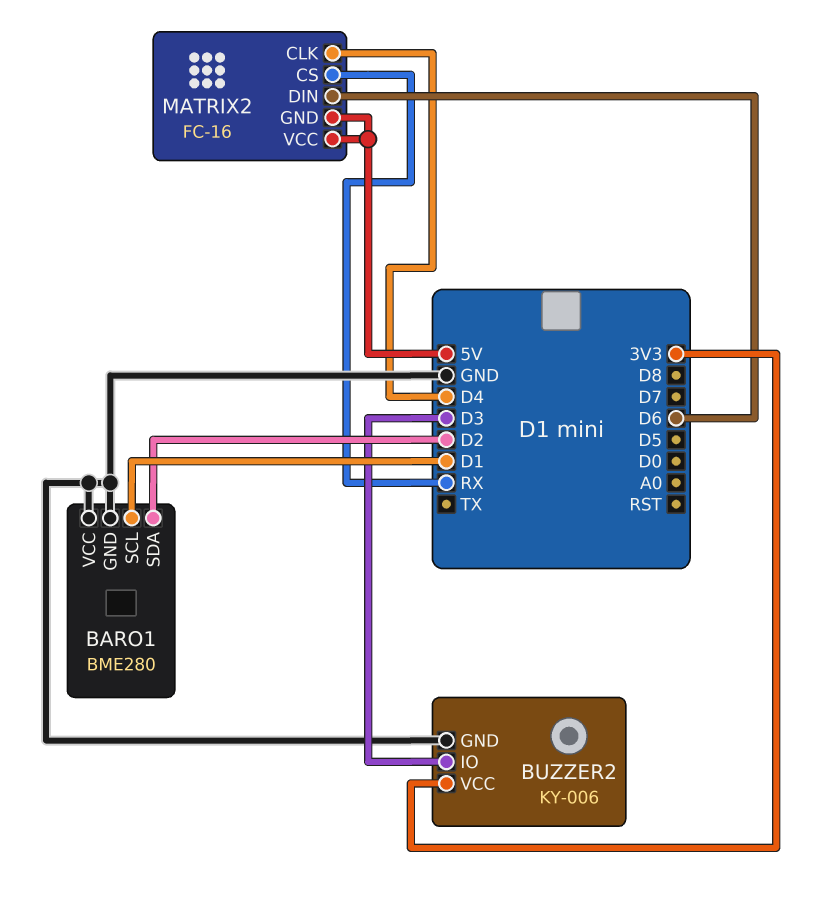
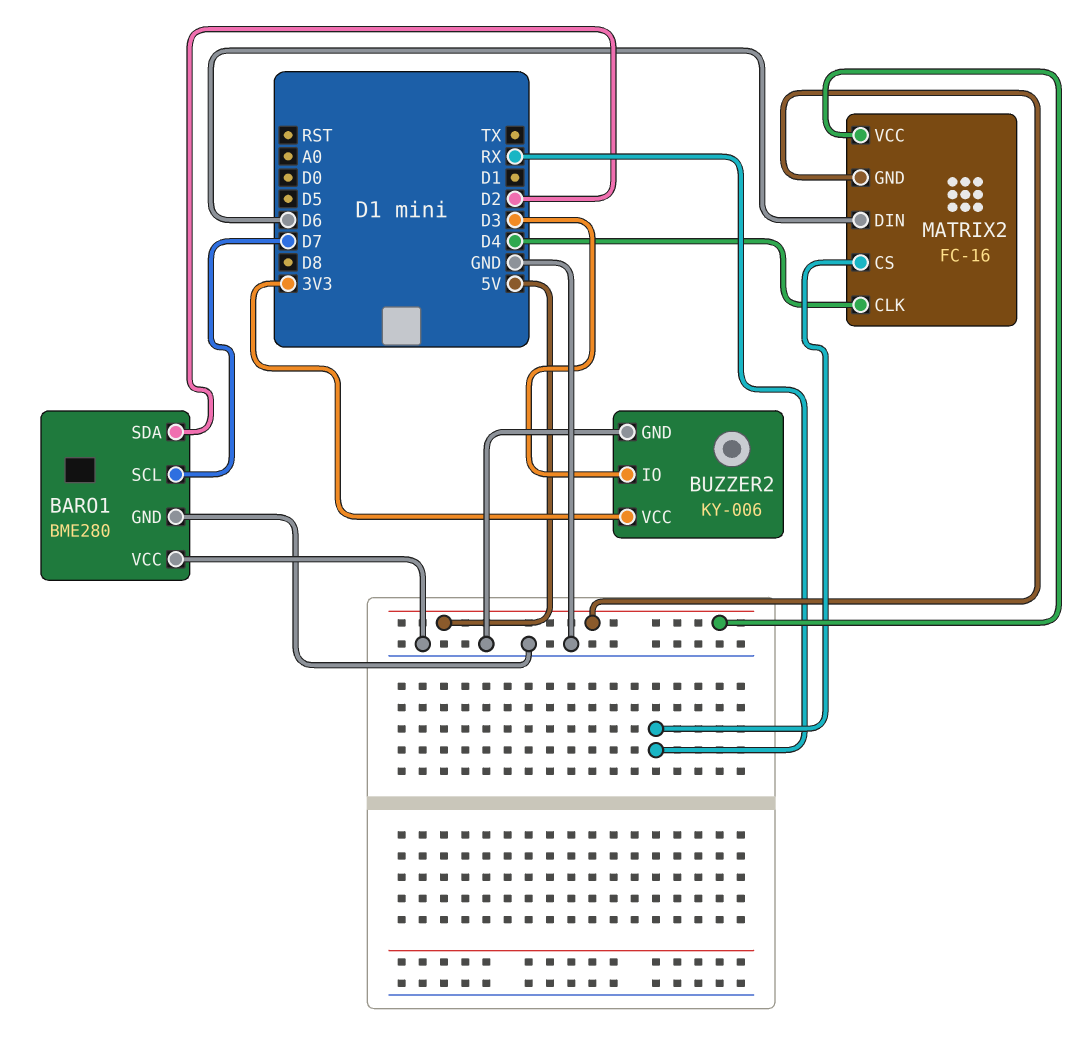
BARO1 pin SCL: D1 -> D7

